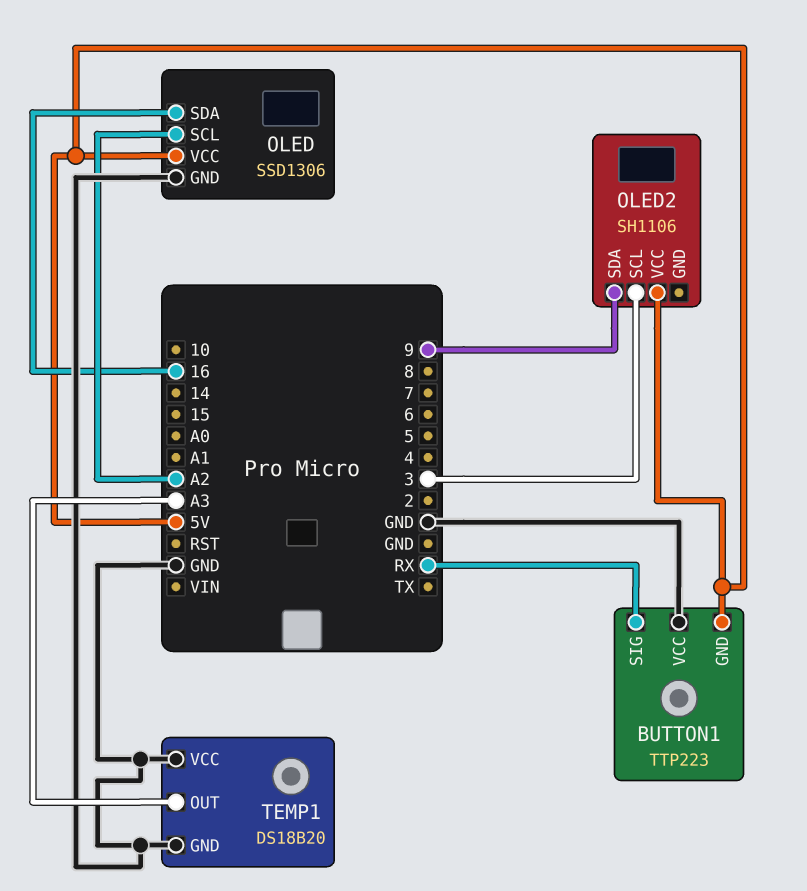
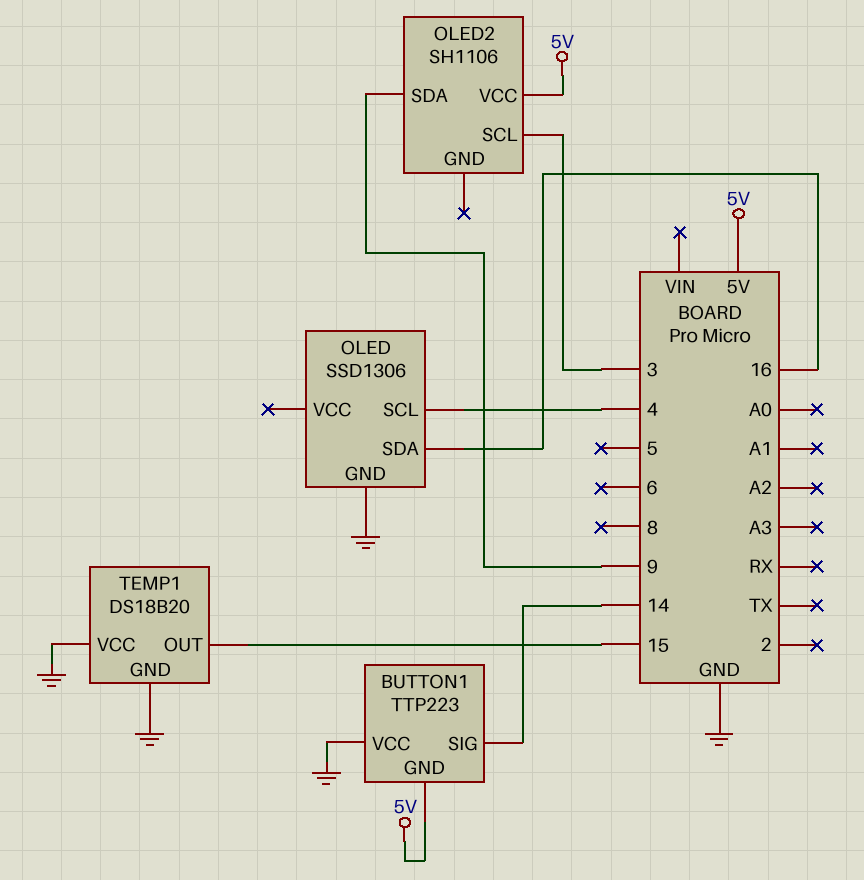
BUTTON1 pin SIG: RX -> 14
OLED pin SCL: A2 -> 4
OLED pin VCC: 5V -> none
TEMP1 pin OUT: A3 -> 15

